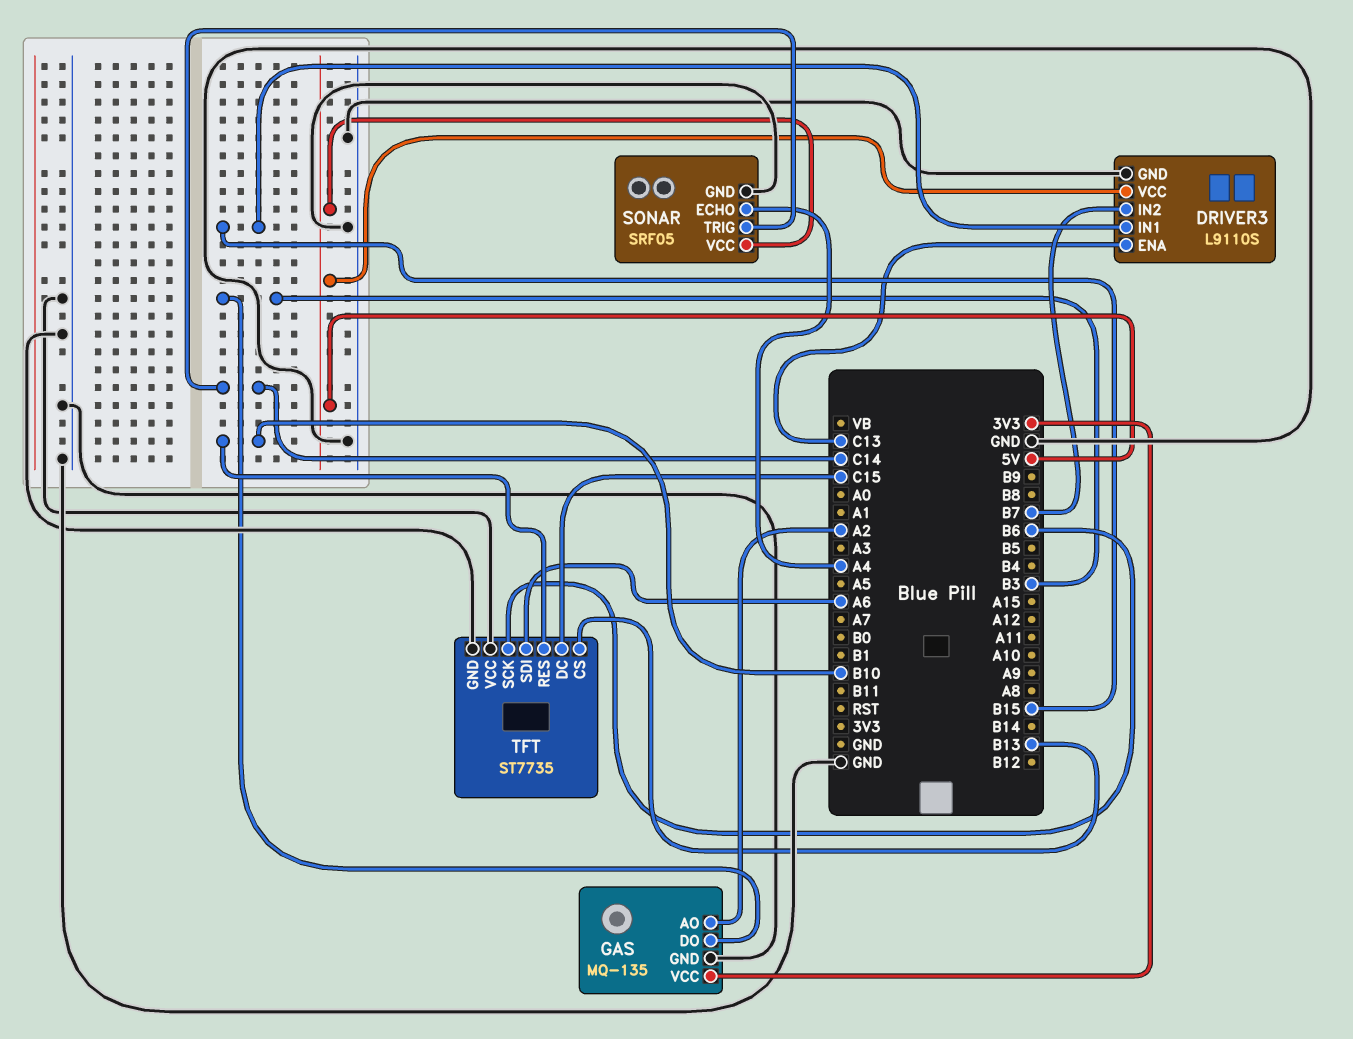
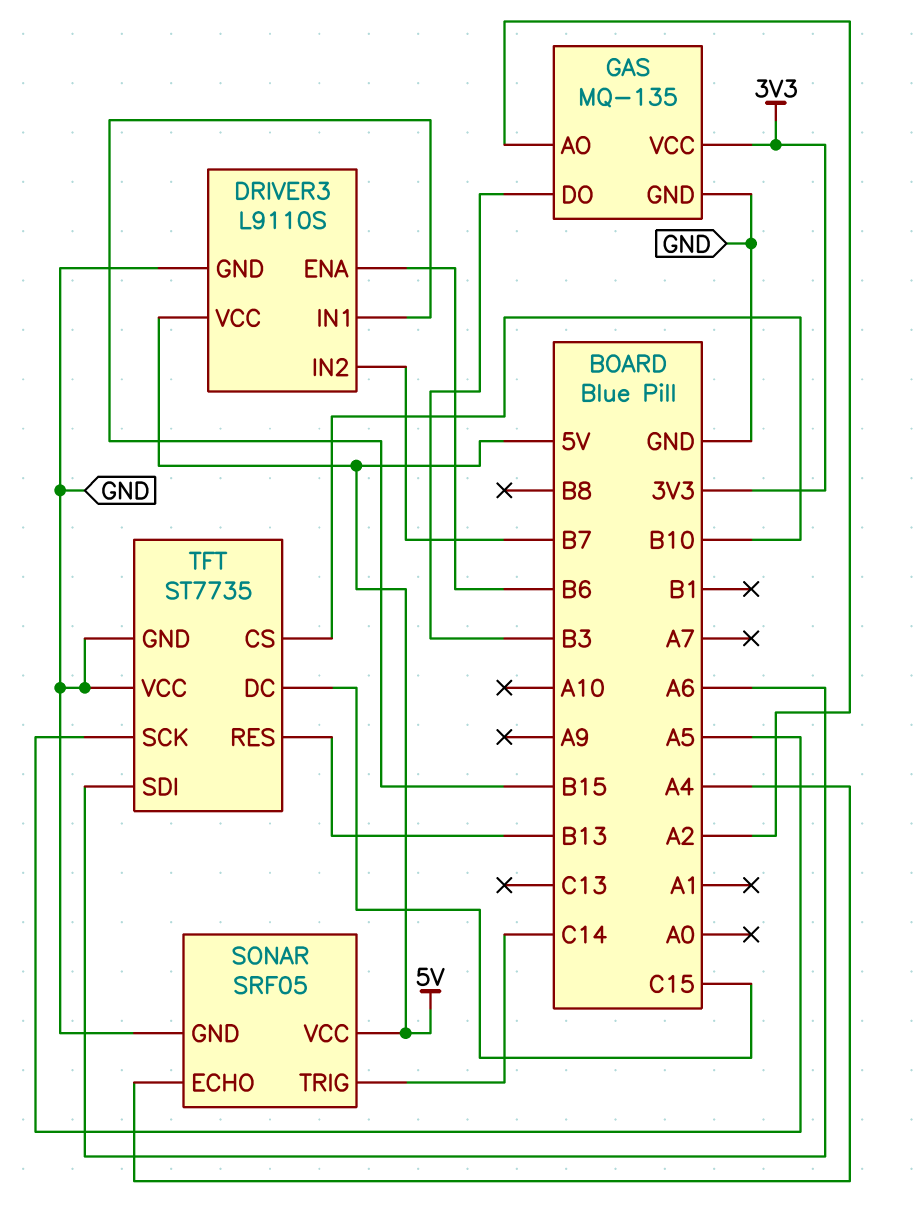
DRIVER3 pin ENA: C13 -> B6
TFT pin CS: B13 -> B10
TFT pin RES: B10 -> B13
TFT pin SCK: B6 -> A5

